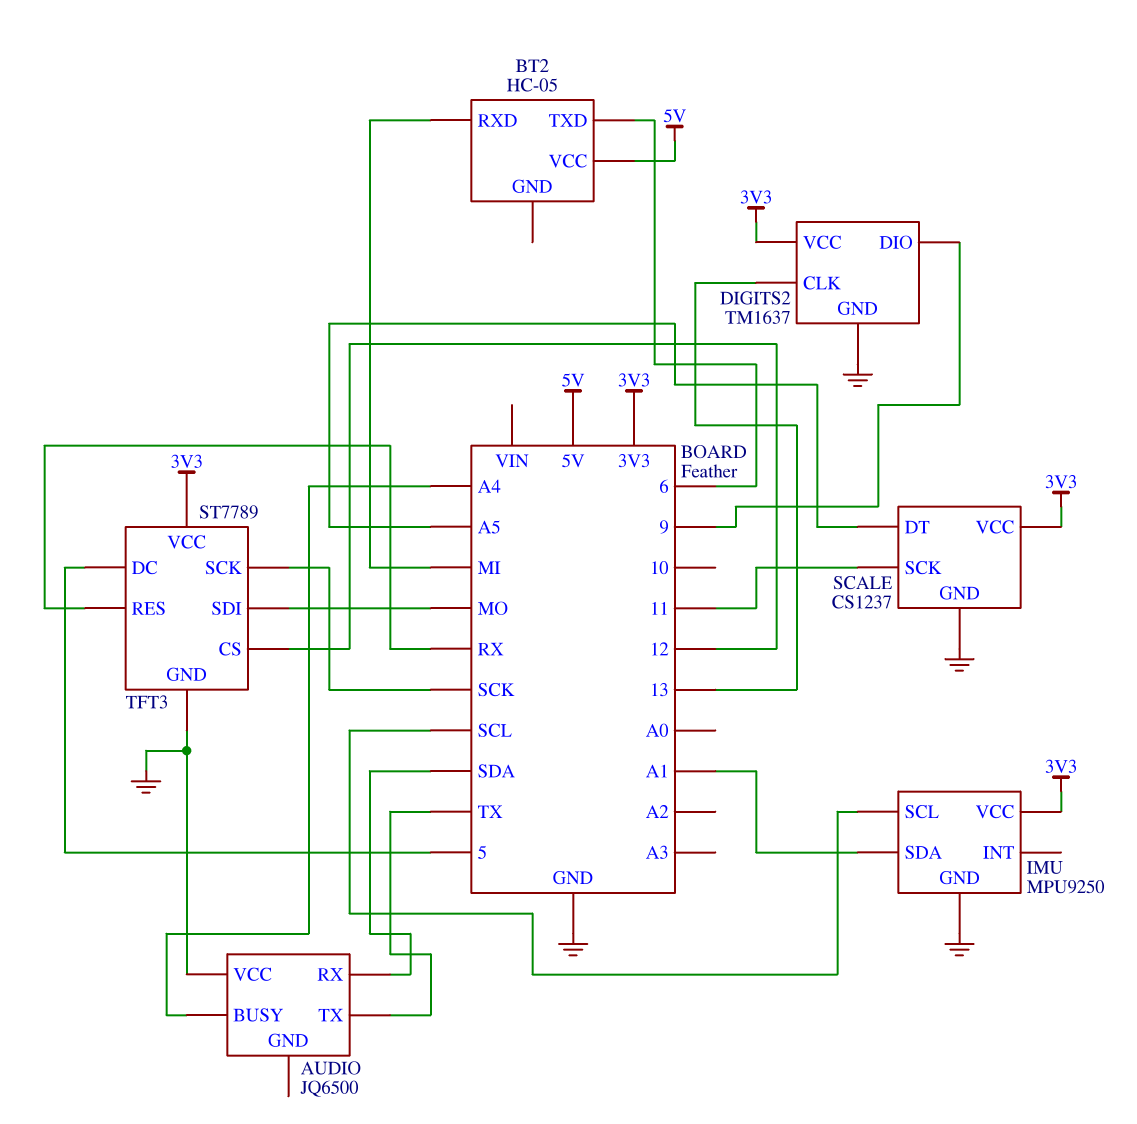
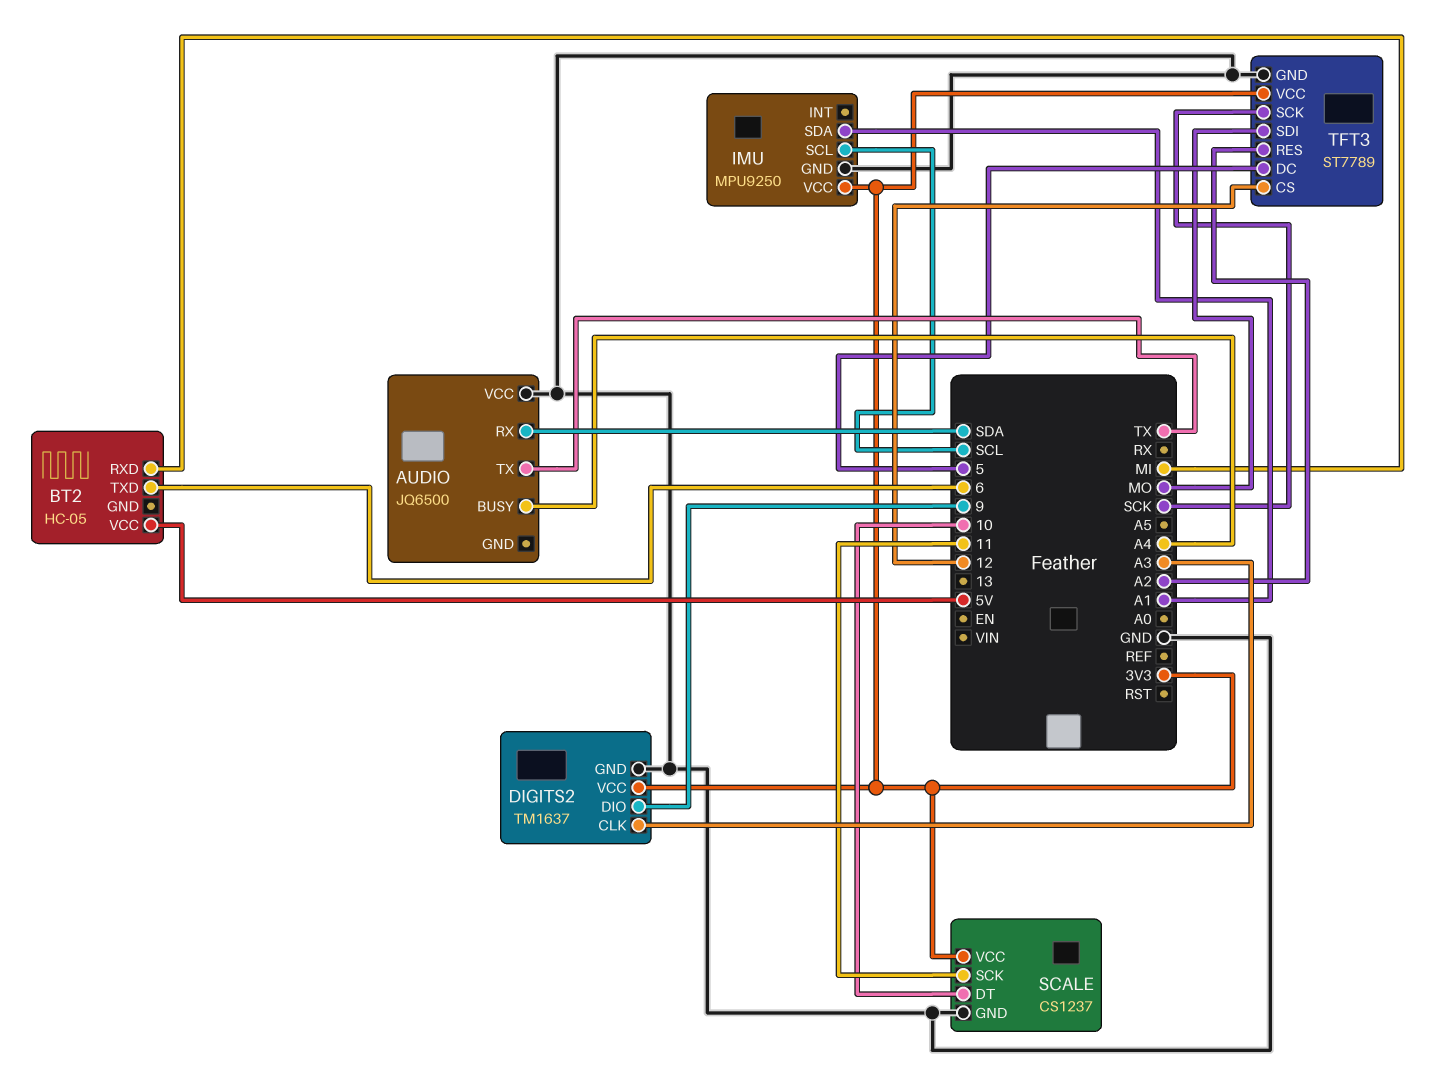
DIGITS2 pin CLK: 13 -> A3
SCALE pin DT: A5 -> 10
TFT3 pin RES: RX -> A2

